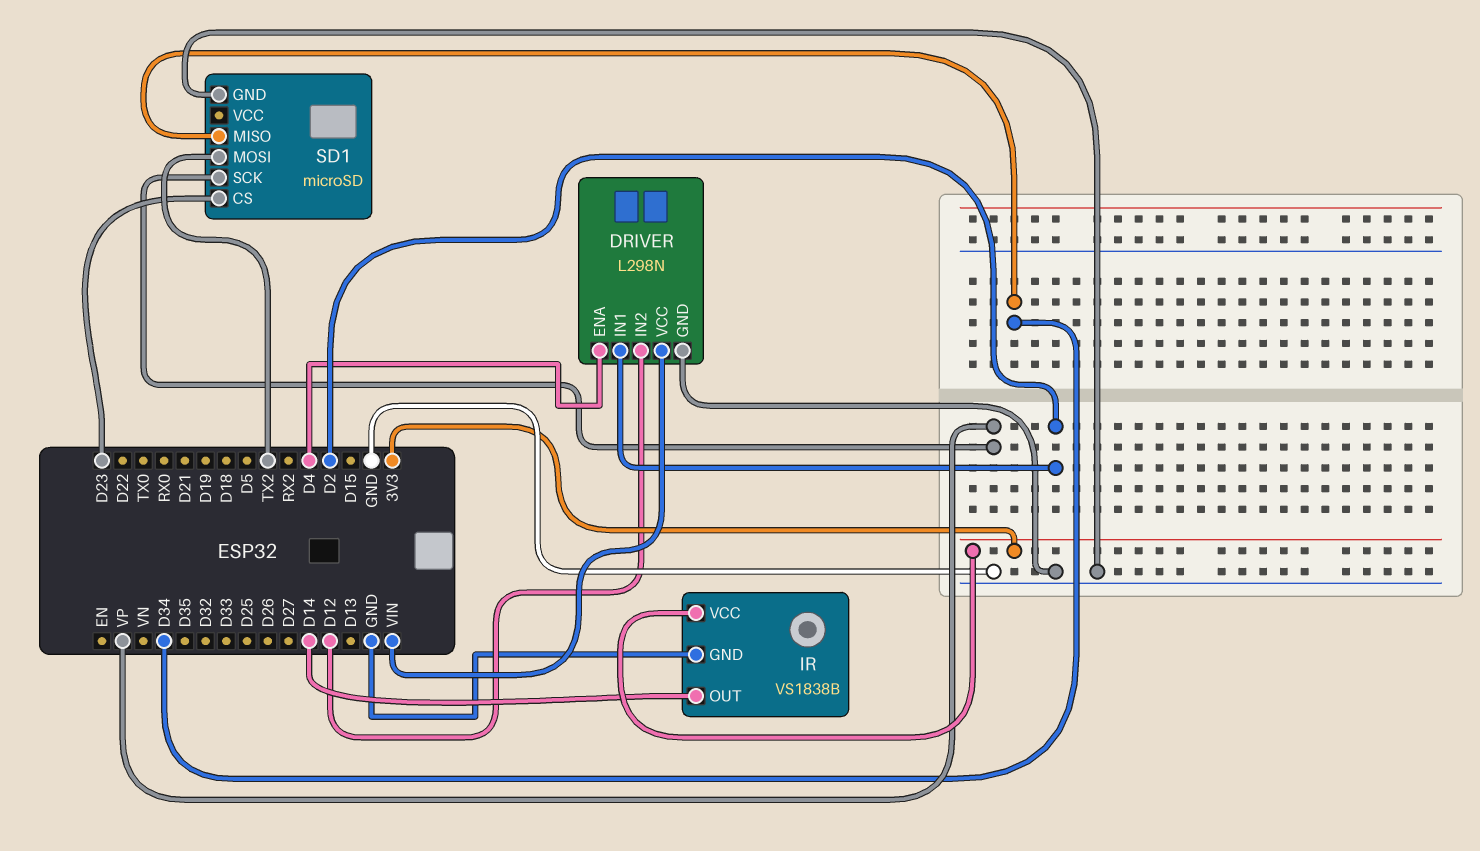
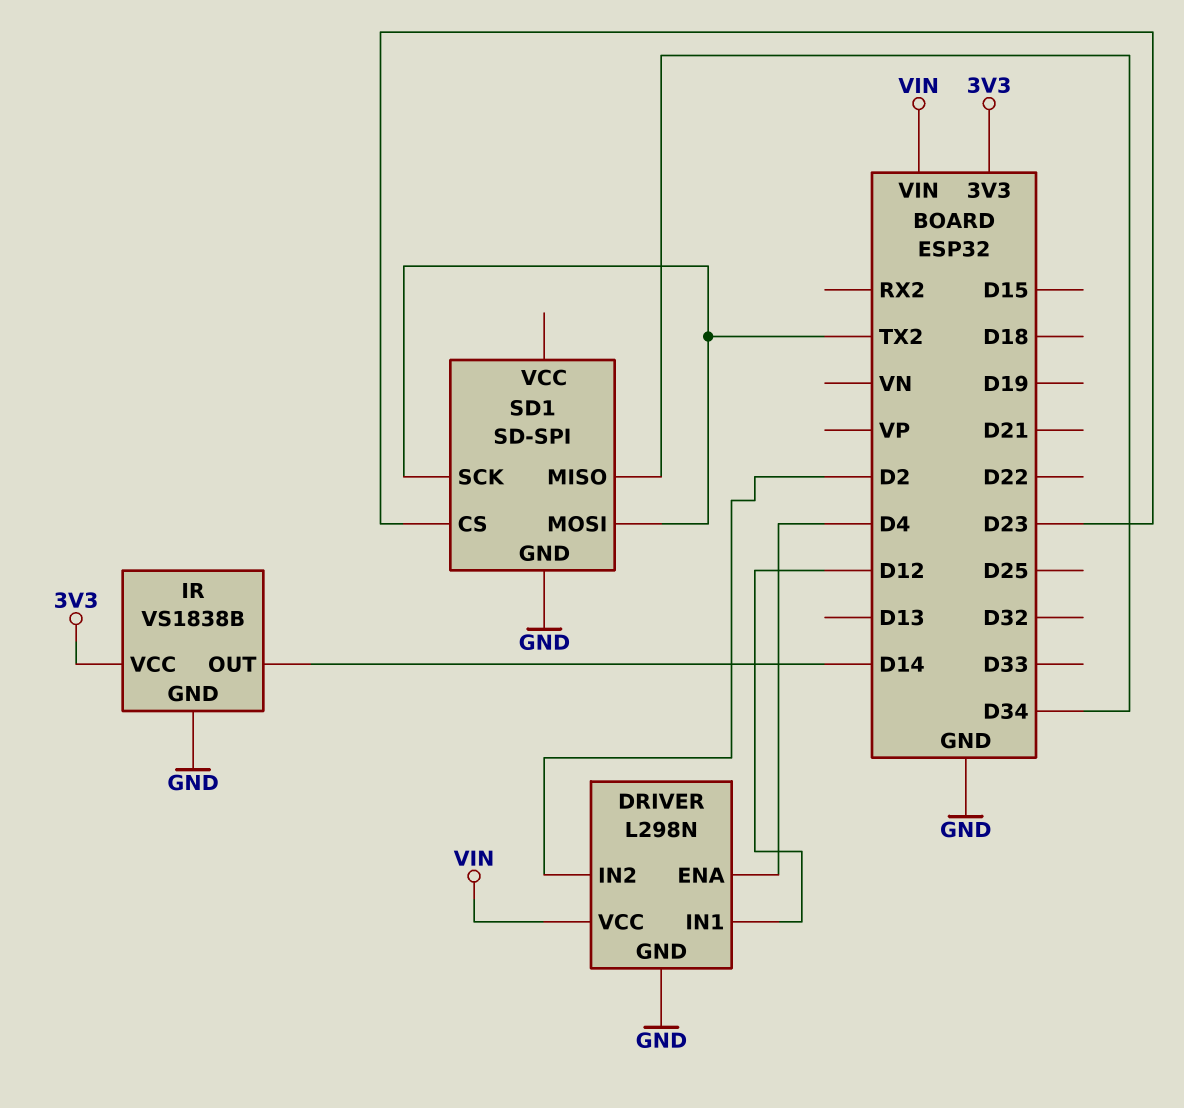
DRIVER pin IN1: D2 -> D12
DRIVER pin IN2: D12 -> D2
SD1: microSD -> SD-SPI
SD1 pin SCK: VP -> TX2

